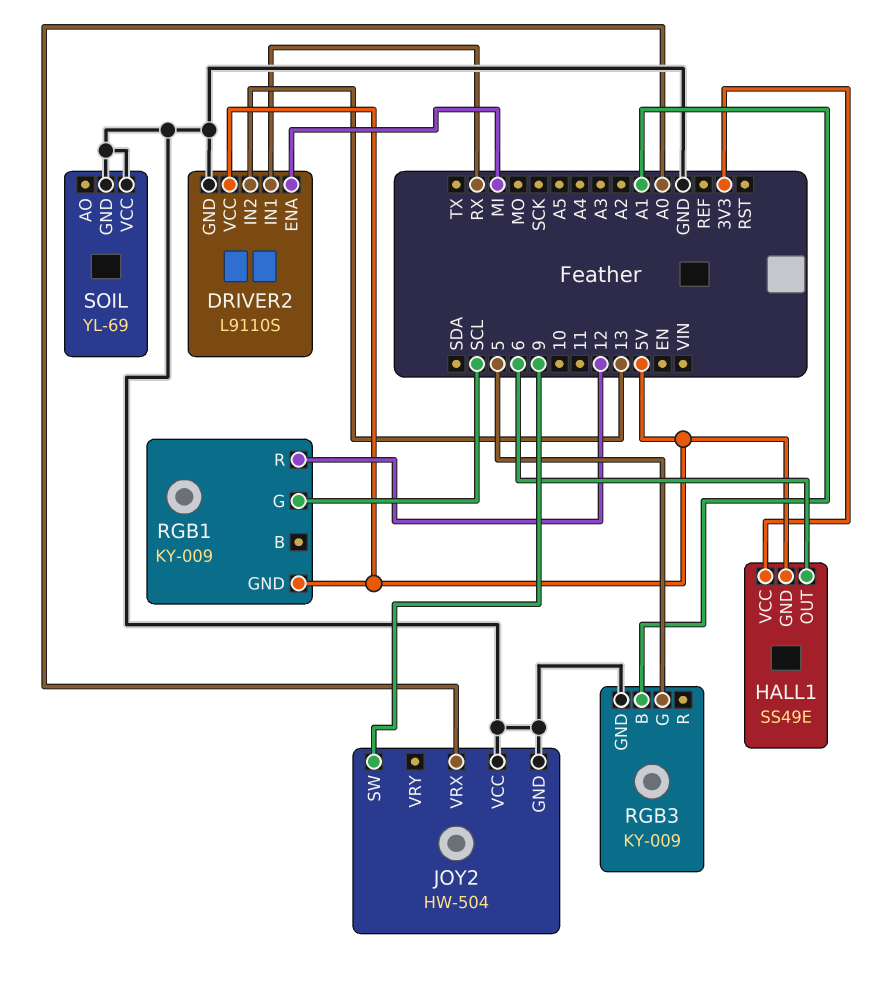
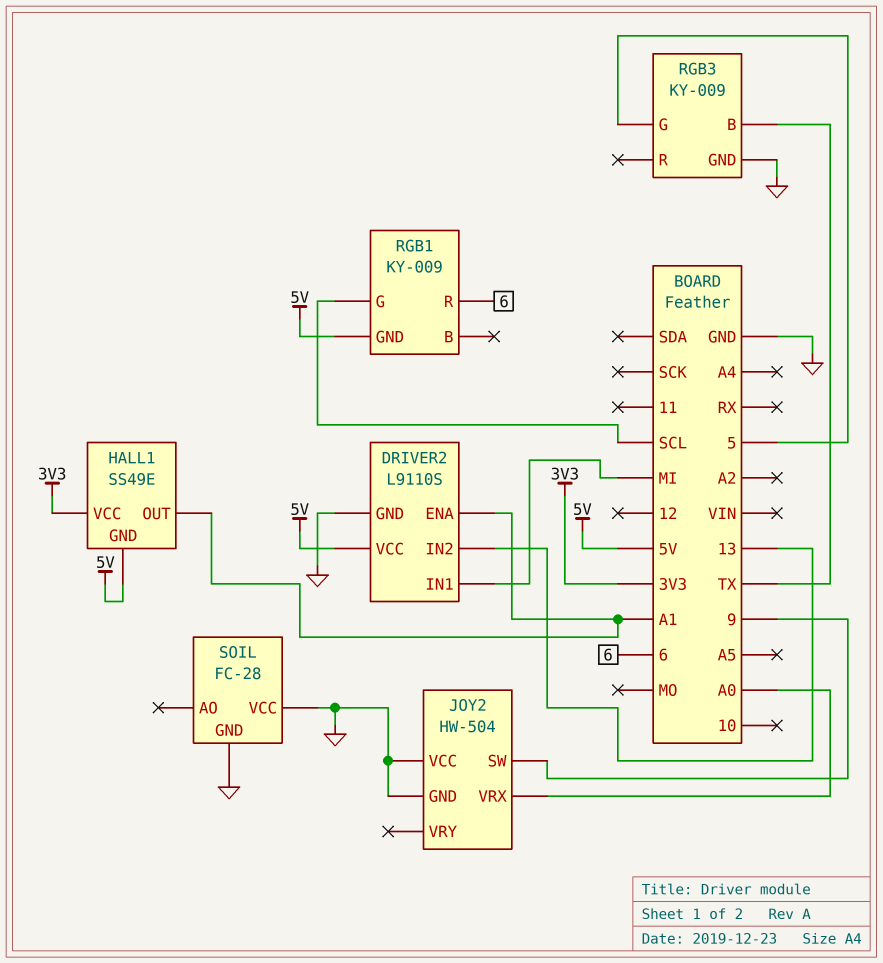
DRIVER2 pin ENA: MI -> A1
DRIVER2 pin IN1: RX -> MI
HALL1 pin OUT: 6 -> A1
RGB1 pin R: 12 -> 6
RGB3 pin B: A1 -> TX
SOIL: YL-69 -> FC-28

